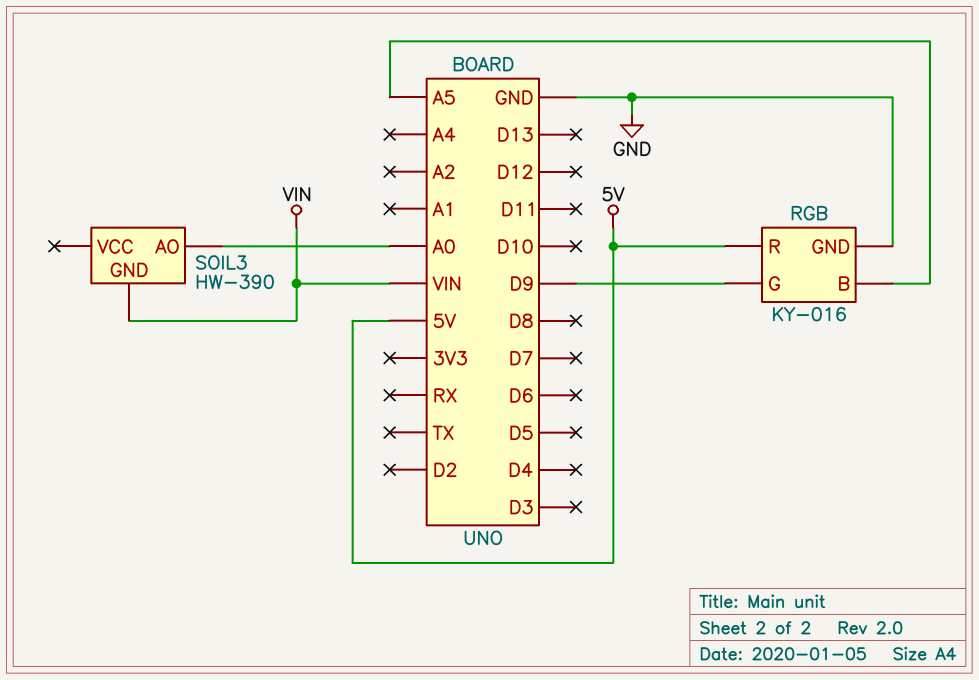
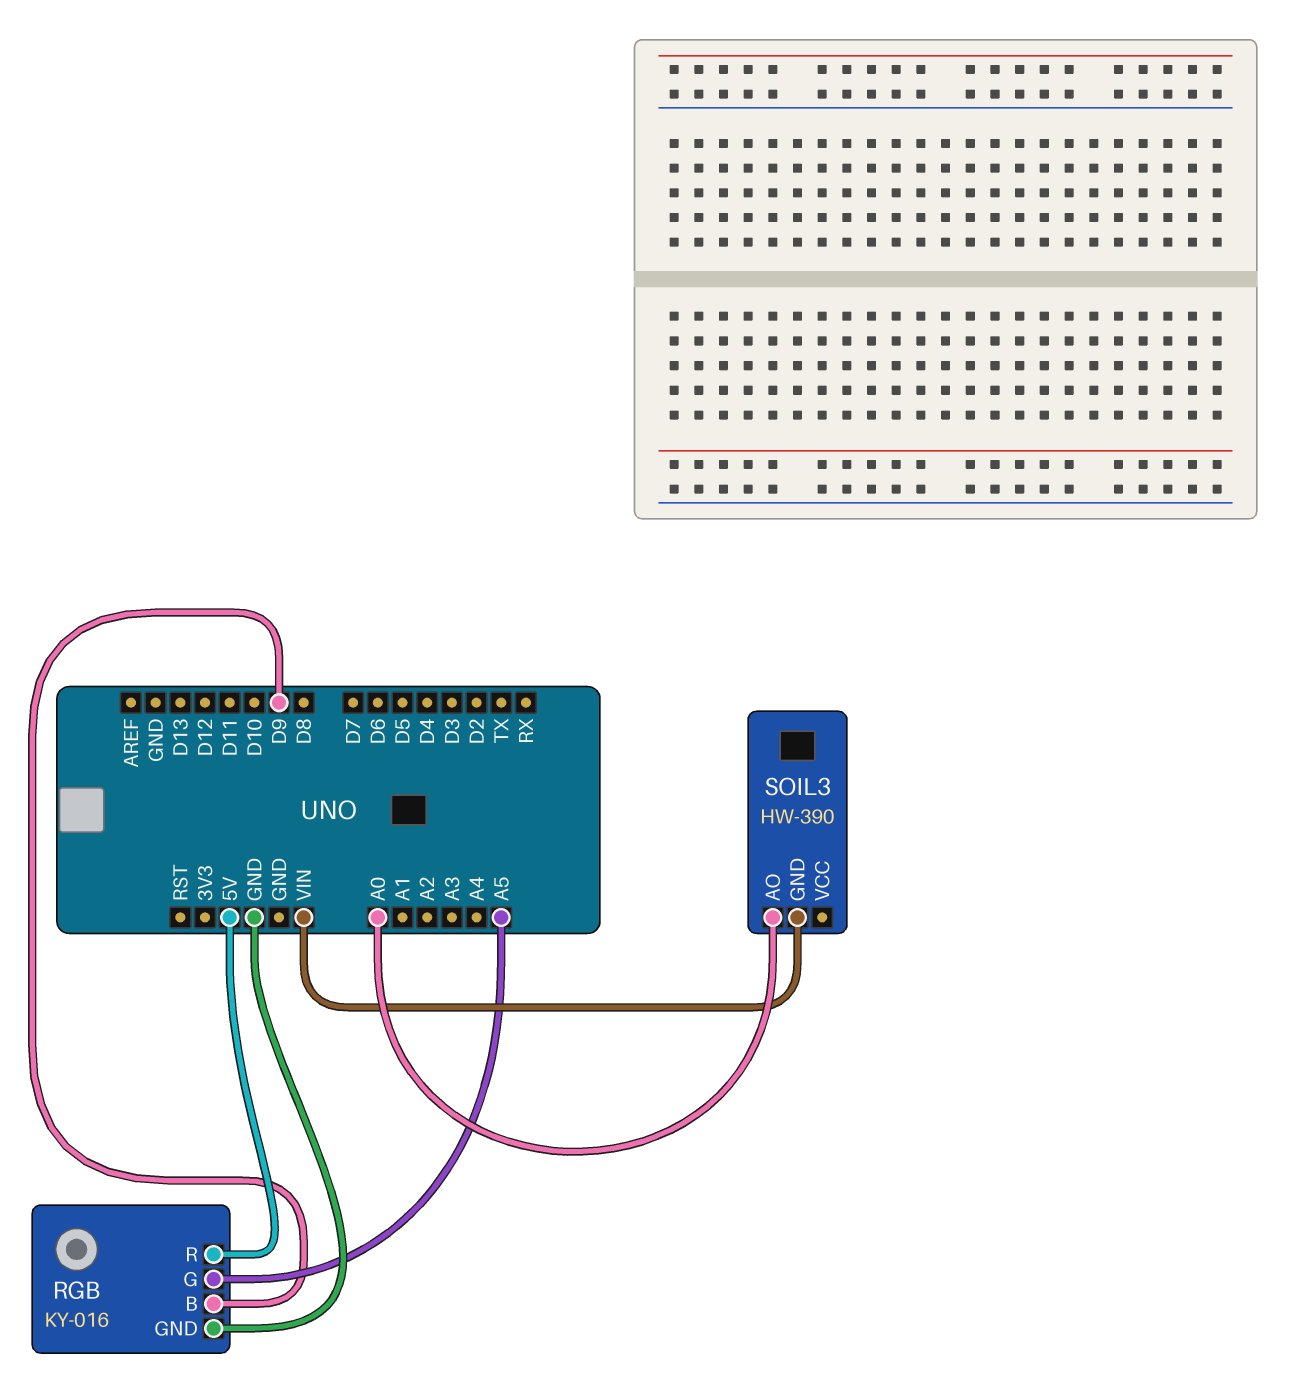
RGB pin B: A5 -> D9
RGB pin G: D9 -> A5

